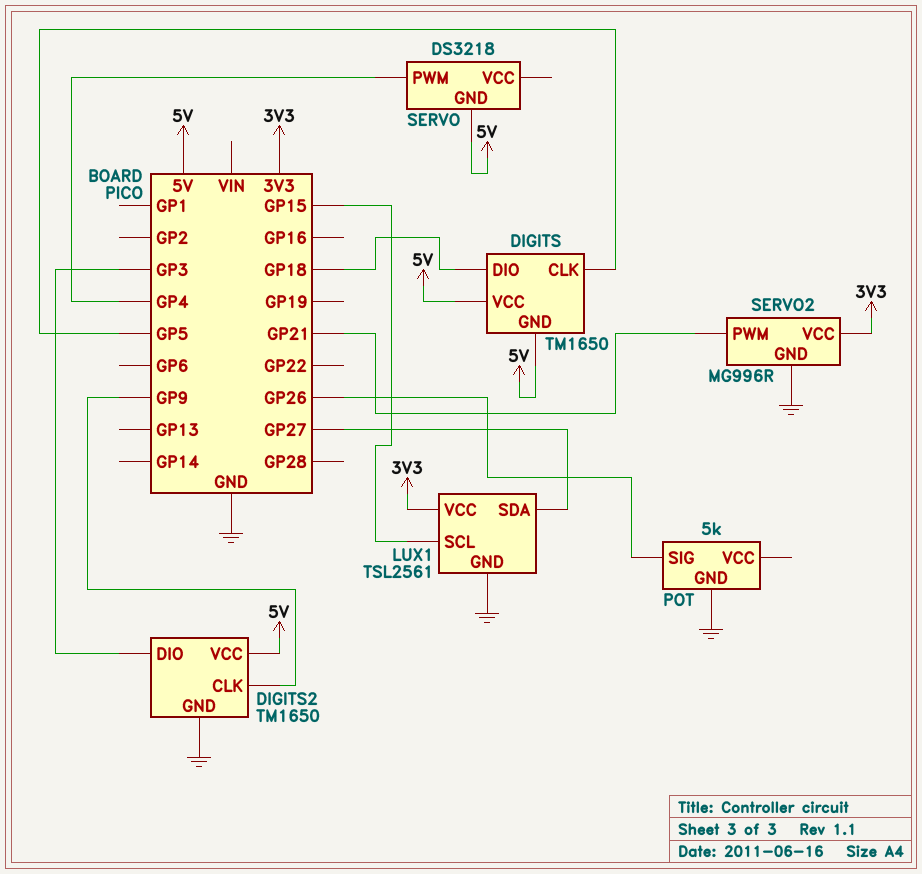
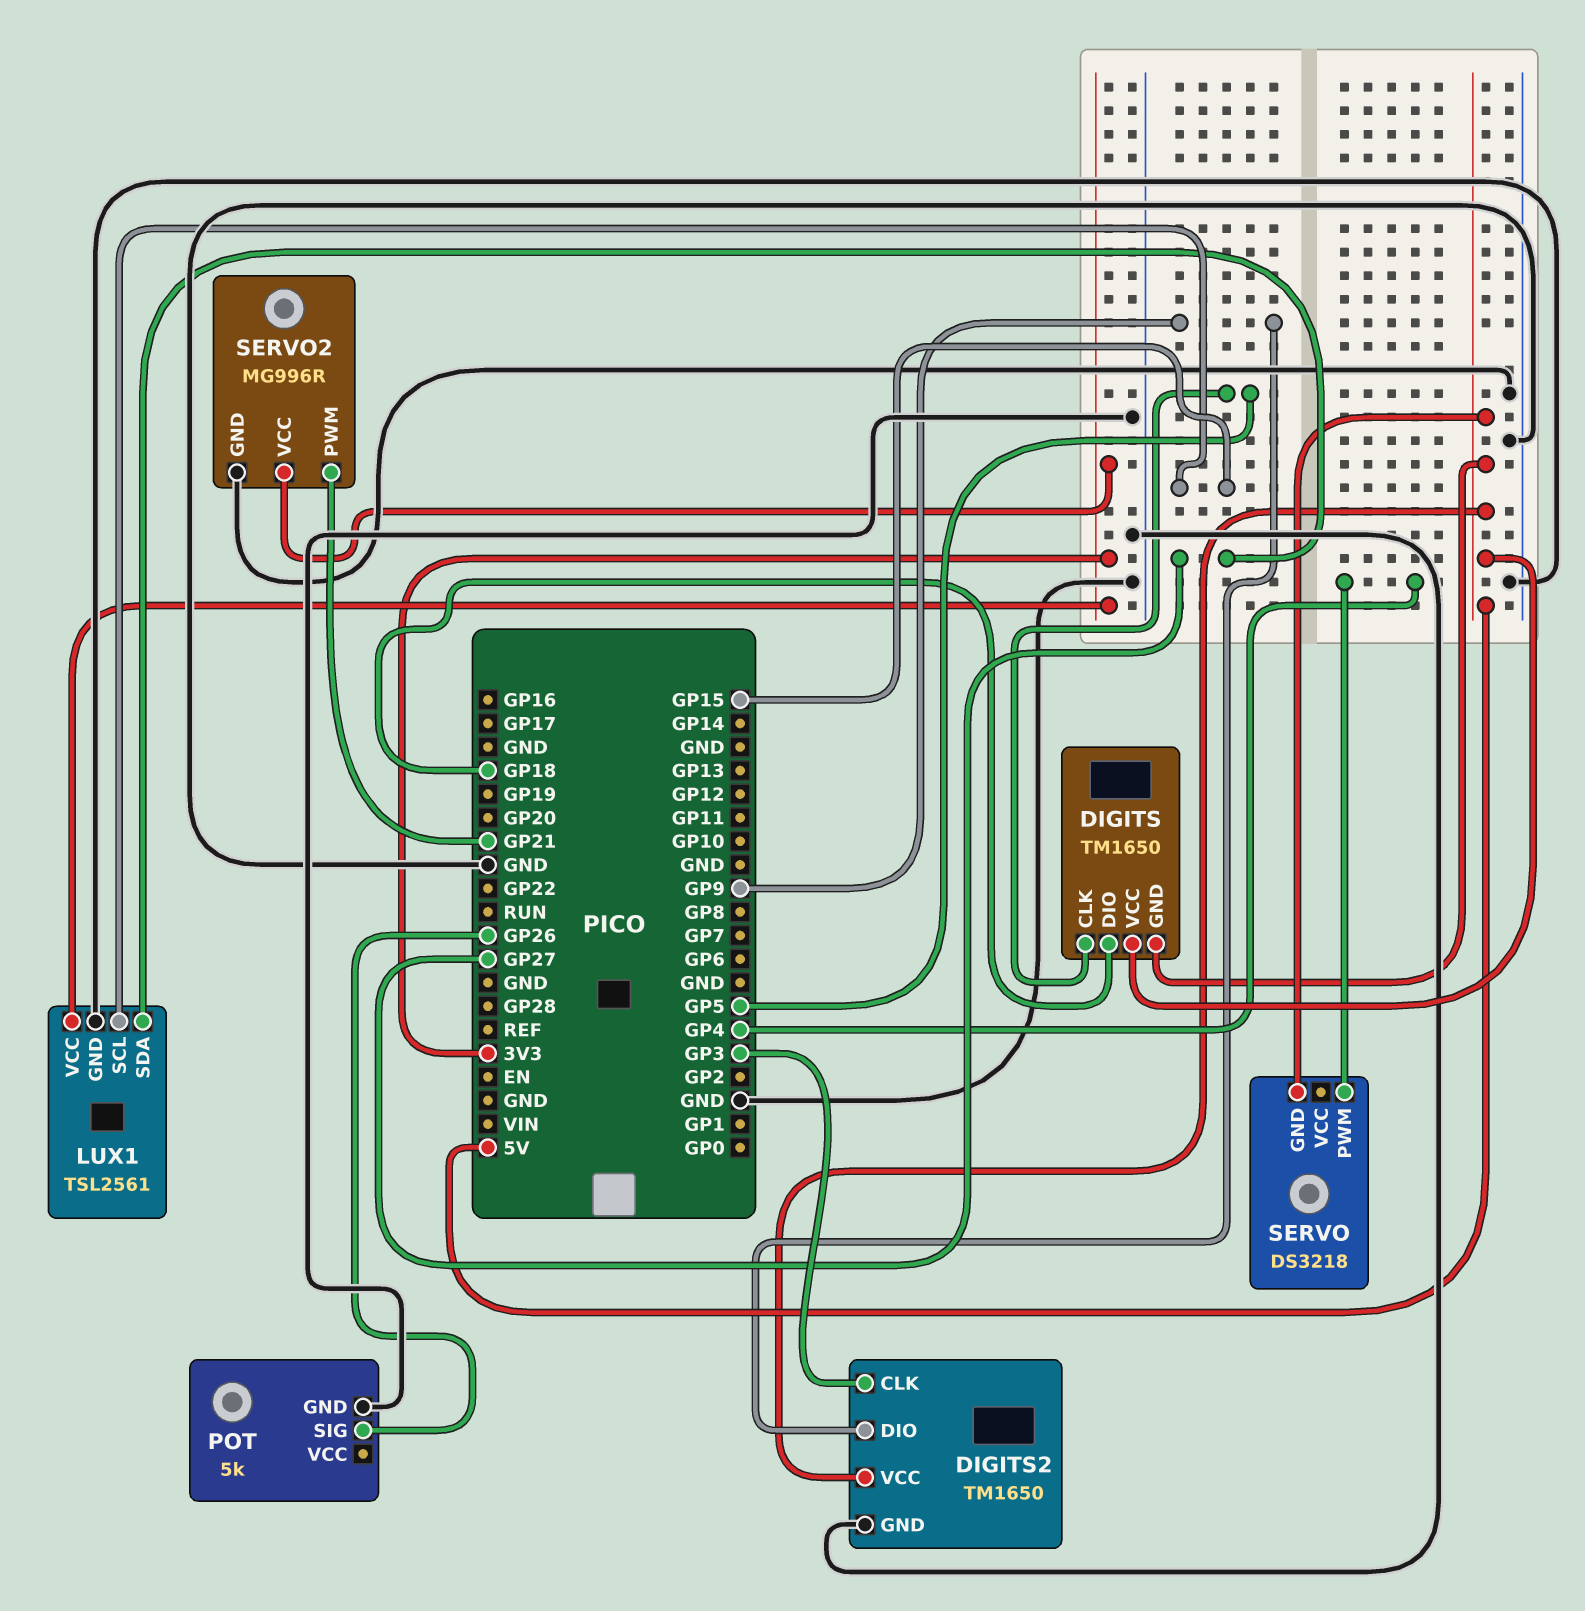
DIGITS2 pin CLK: GP9 -> GP3
DIGITS2 pin DIO: GP3 -> GP9

